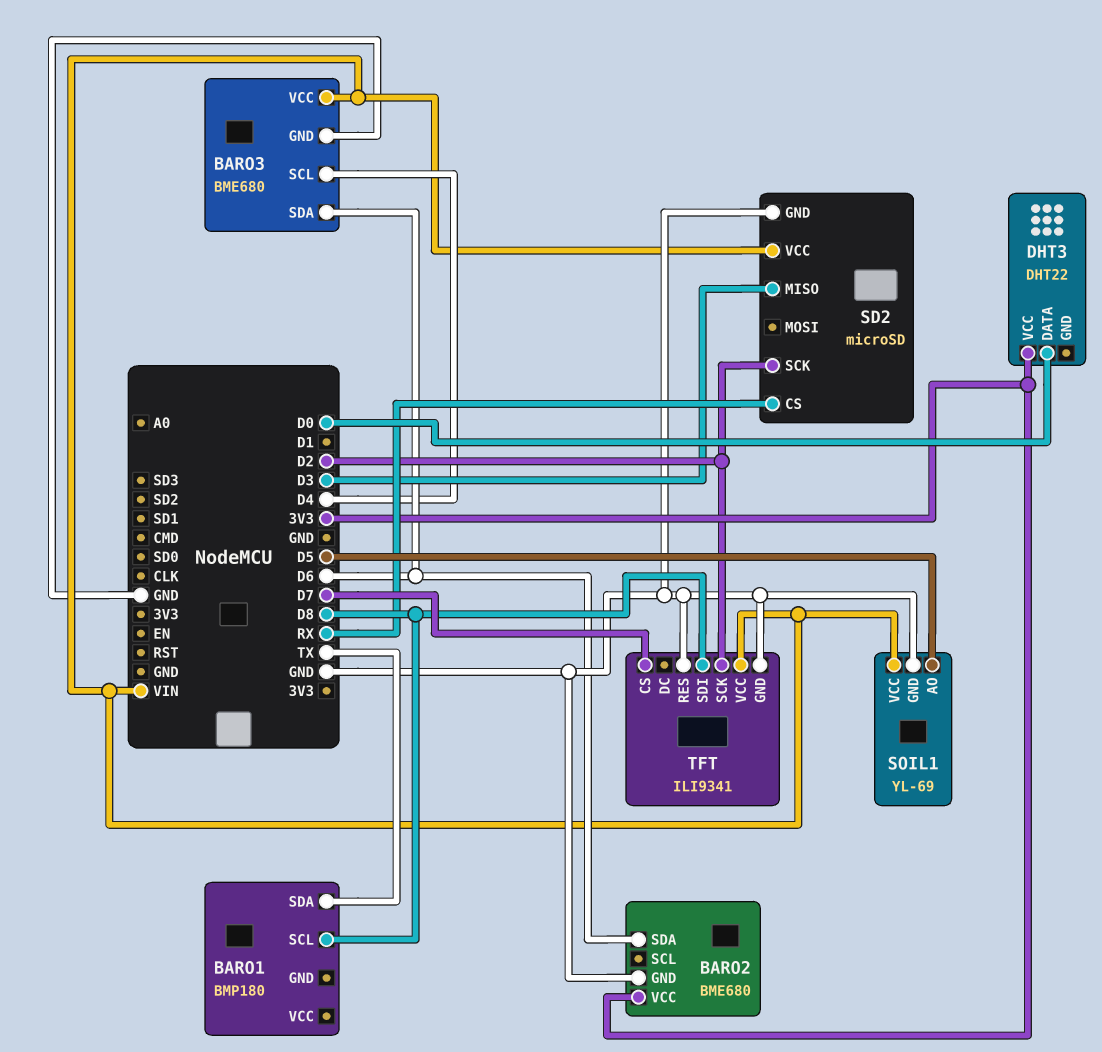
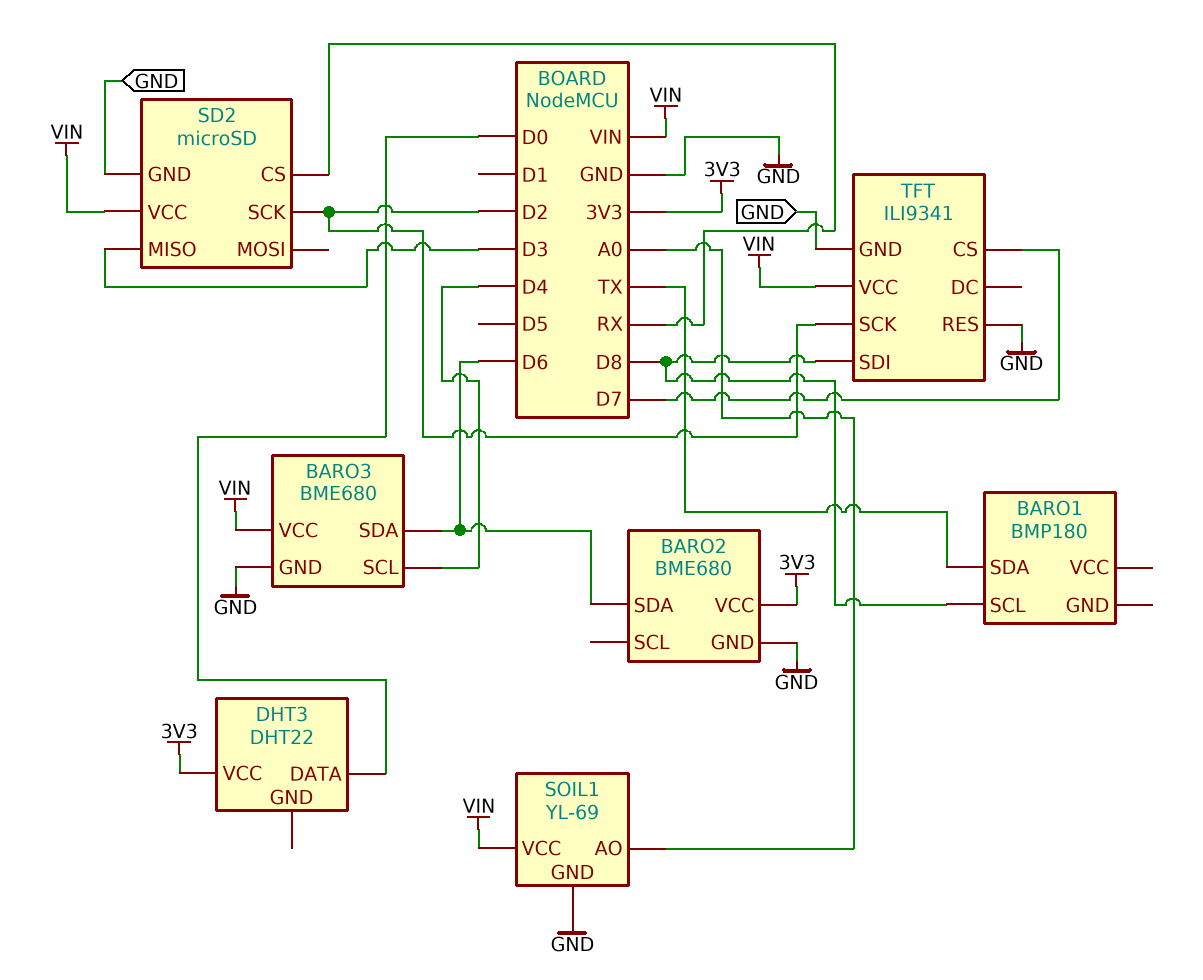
SOIL1 pin AO: D5 -> A0

